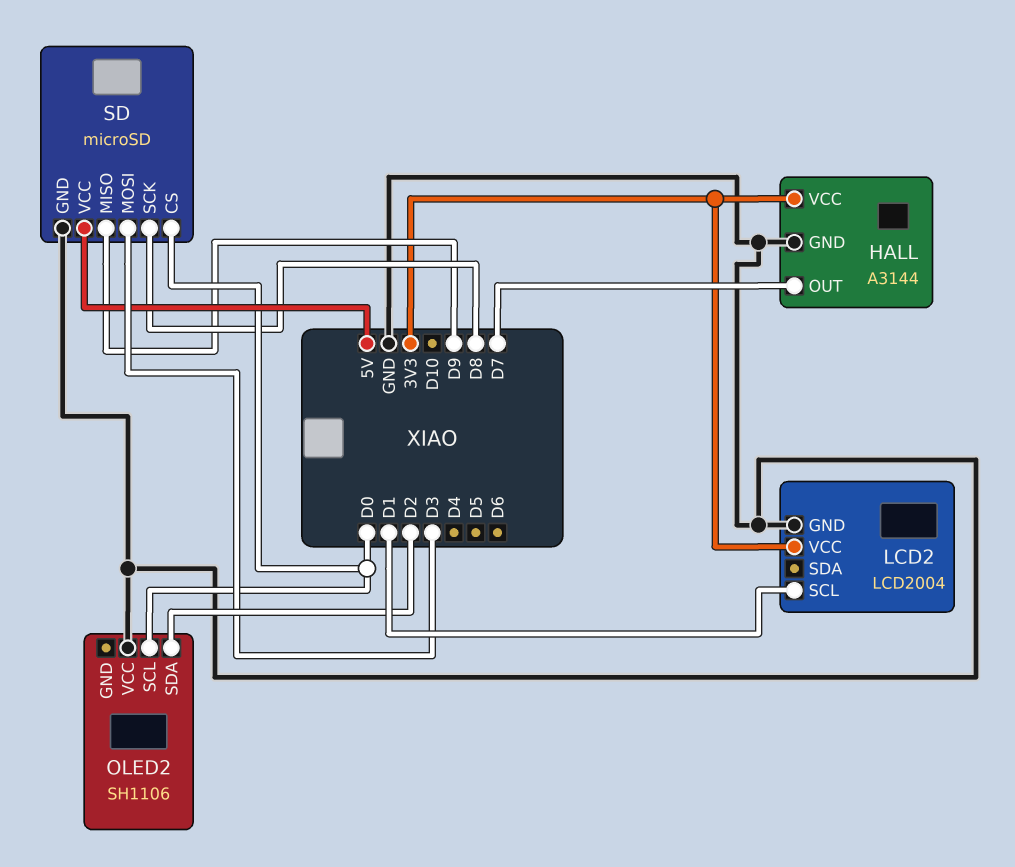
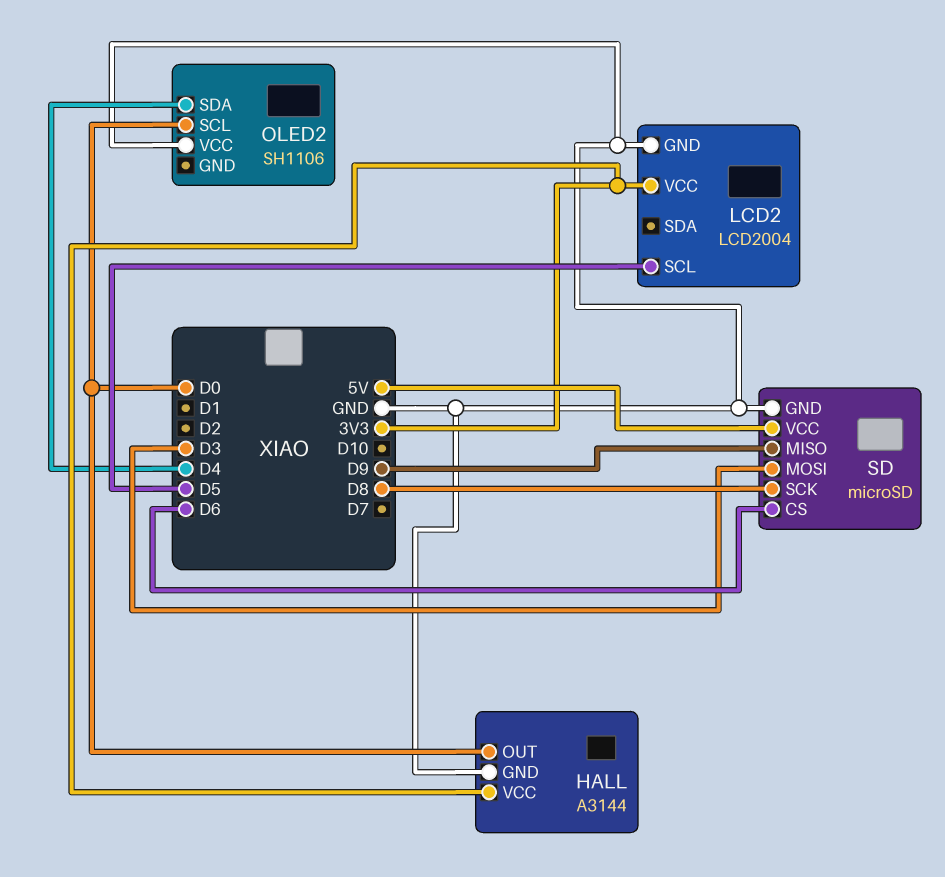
HALL pin OUT: D7 -> D0
LCD2 pin SCL: D1 -> D5
OLED2 pin SDA: D2 -> D4
SD pin CS: D0 -> D6

